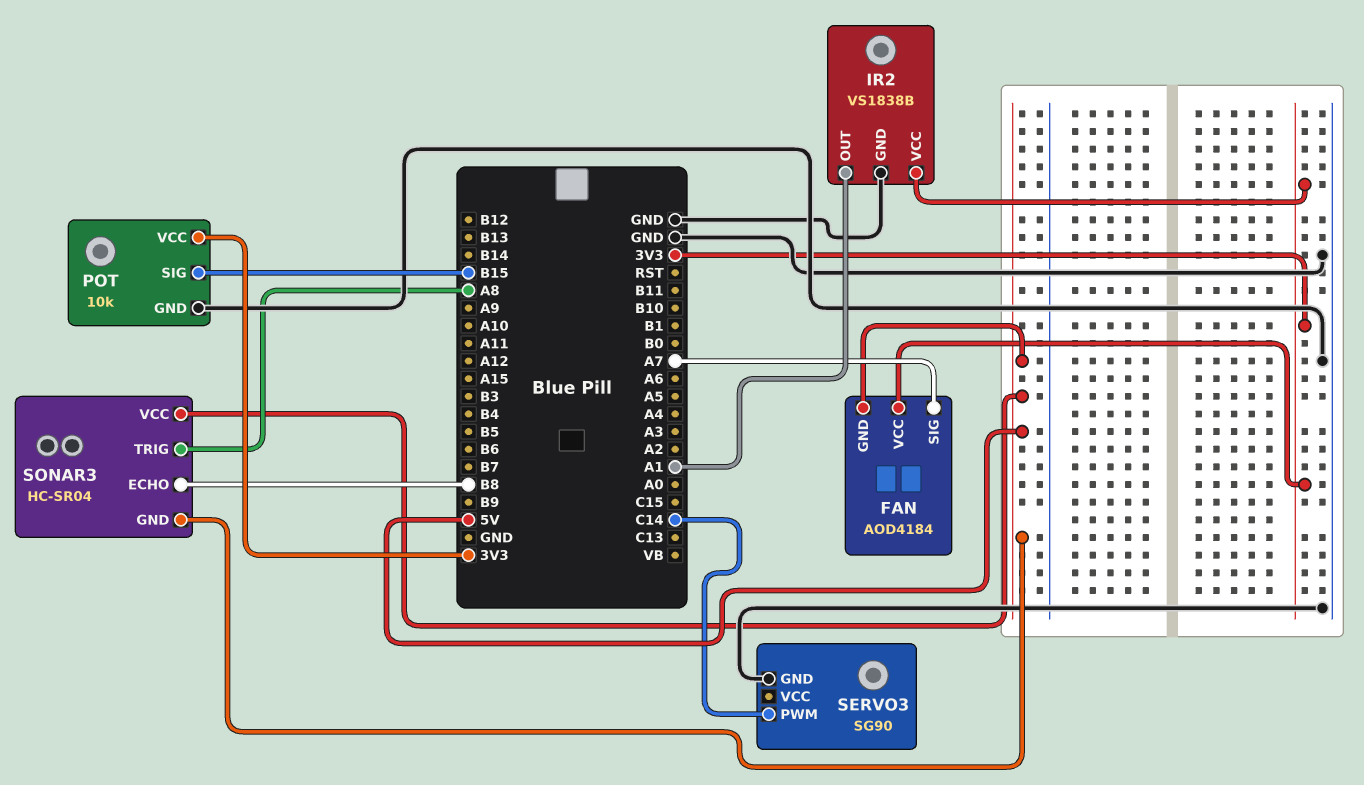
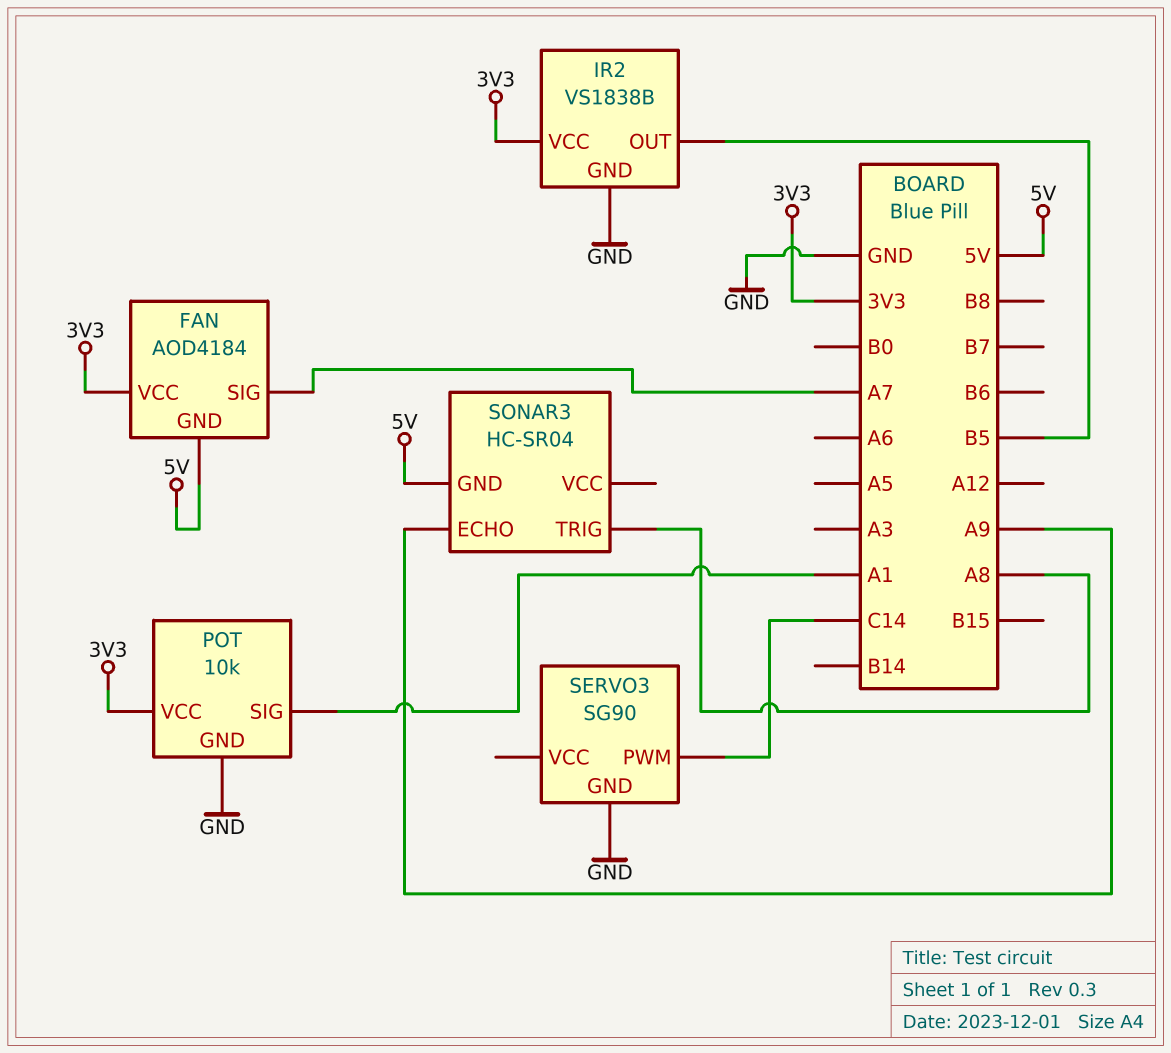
IR2 pin OUT: A1 -> B5
POT pin SIG: B15 -> A1
SONAR3 pin ECHO: B8 -> A9
SONAR3 pin VCC: 5V -> none

